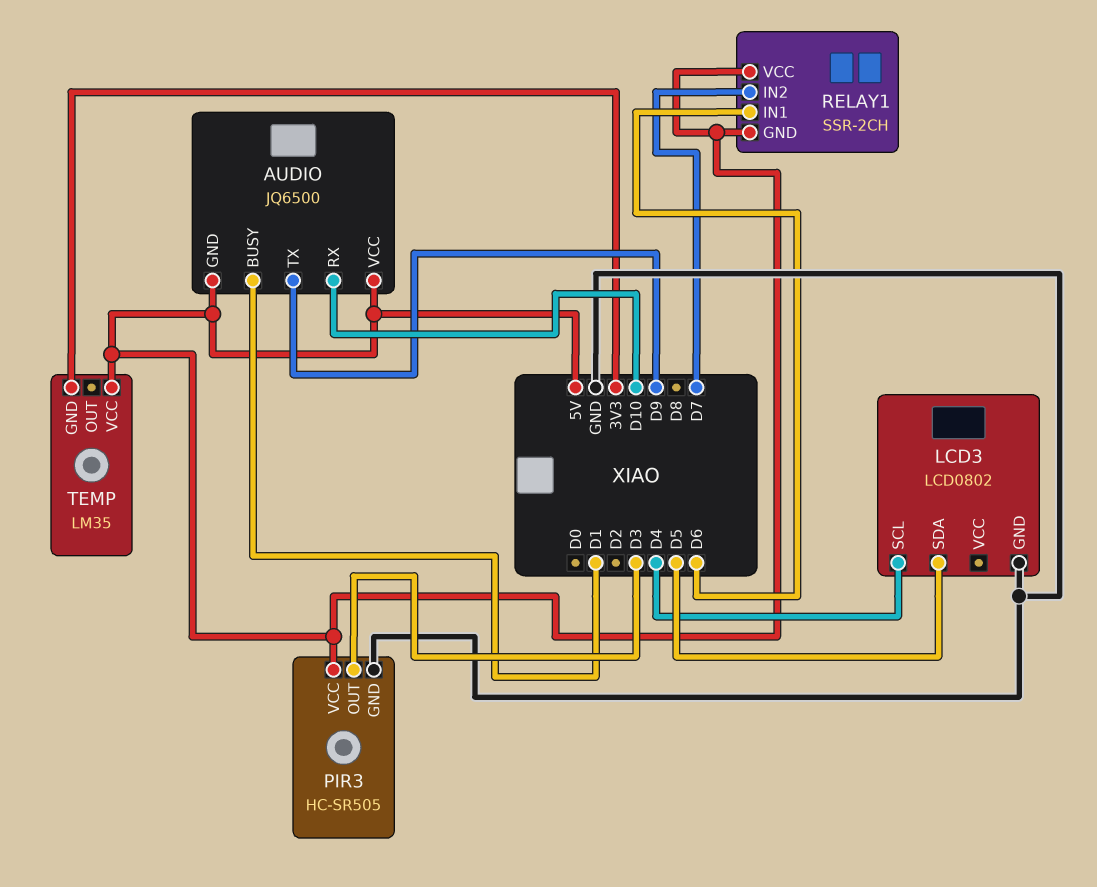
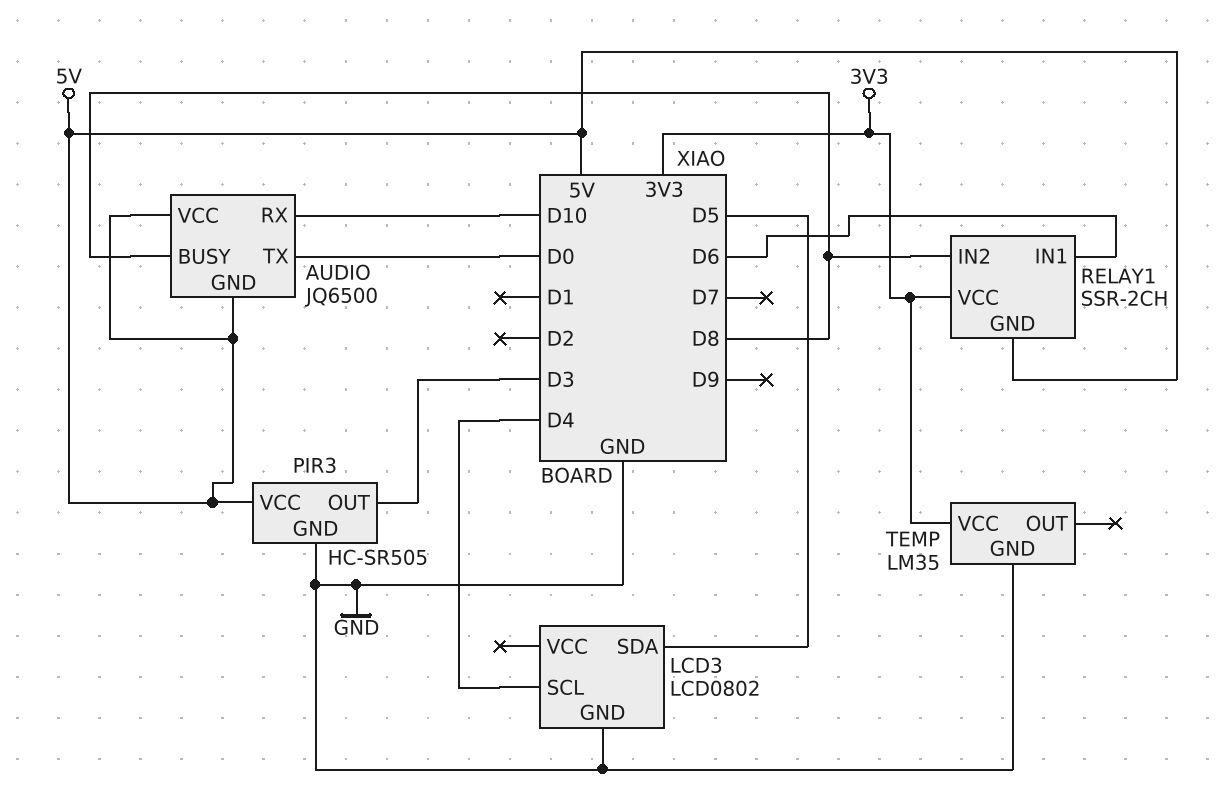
AUDIO pin BUSY: D1 -> D8
AUDIO pin TX: D9 -> D0
RELAY1 pin IN2: D7 -> D8
RELAY1 pin VCC: 5V -> 3V3
TEMP pin GND: 3V3 -> GND
TEMP pin VCC: 5V -> 3V3

